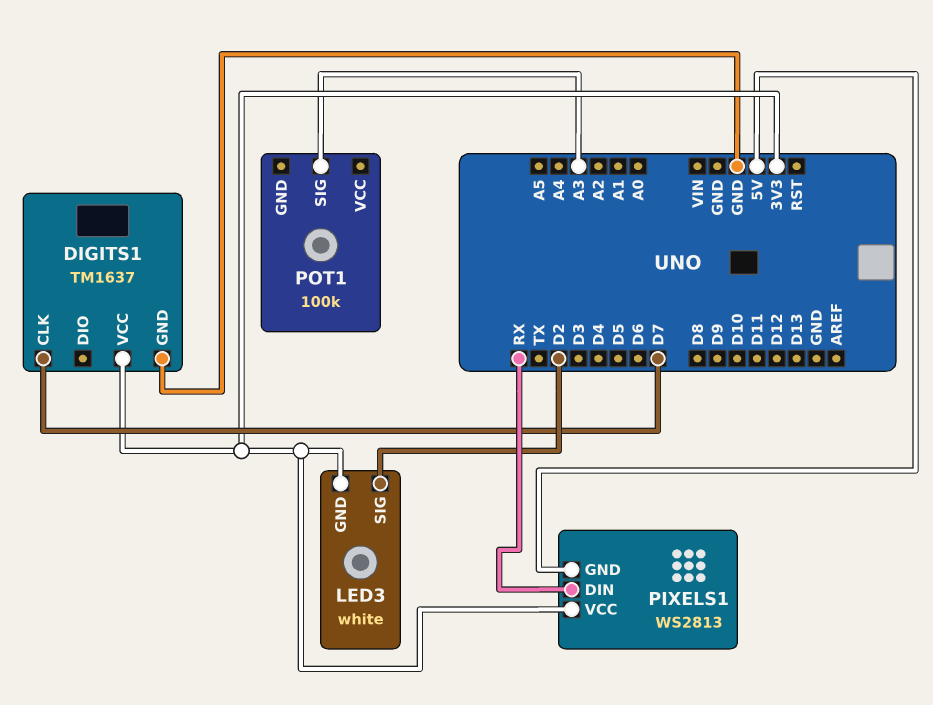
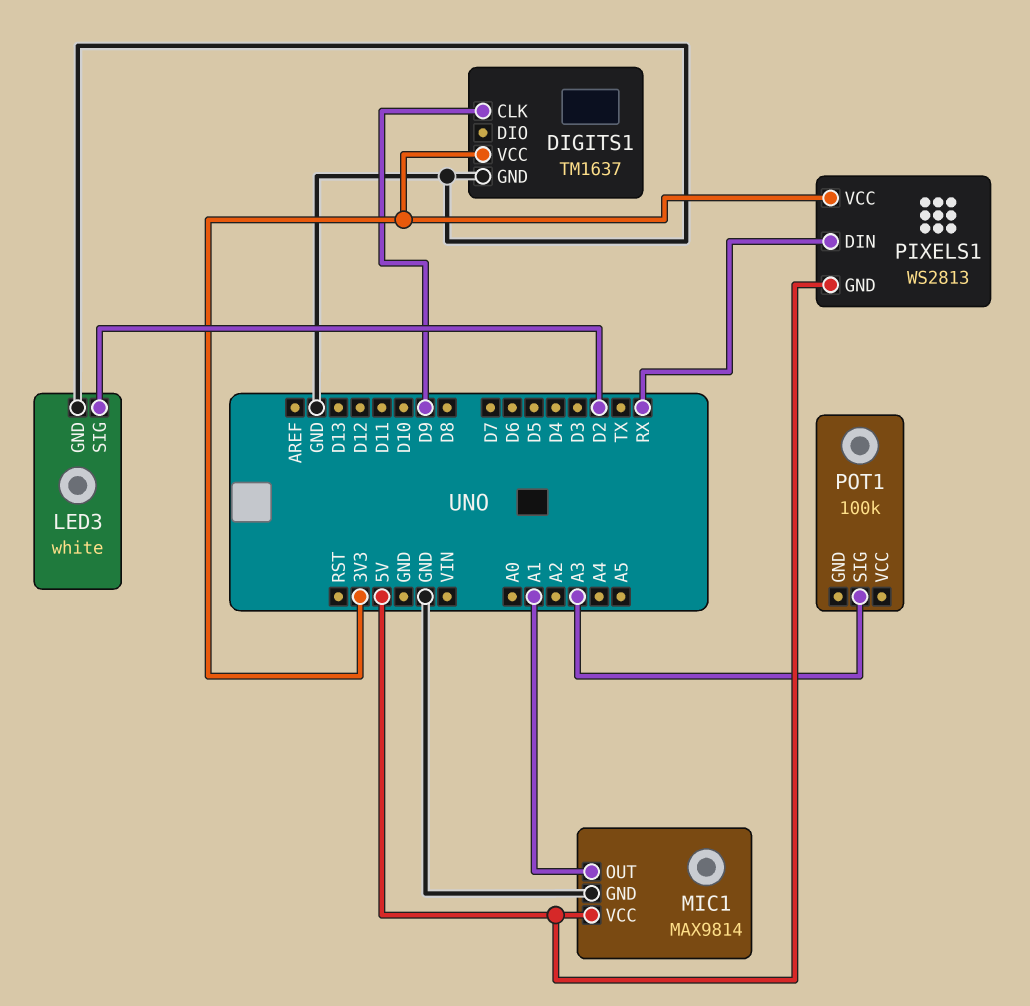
DIGITS1 pin CLK: D7 -> D9
LED3 pin GND: 3V3 -> GND
MIC1: none -> MAX9814
MIC1 pin GND: none -> GND
MIC1 pin OUT: none -> A1
MIC1 pin VCC: none -> 5V

